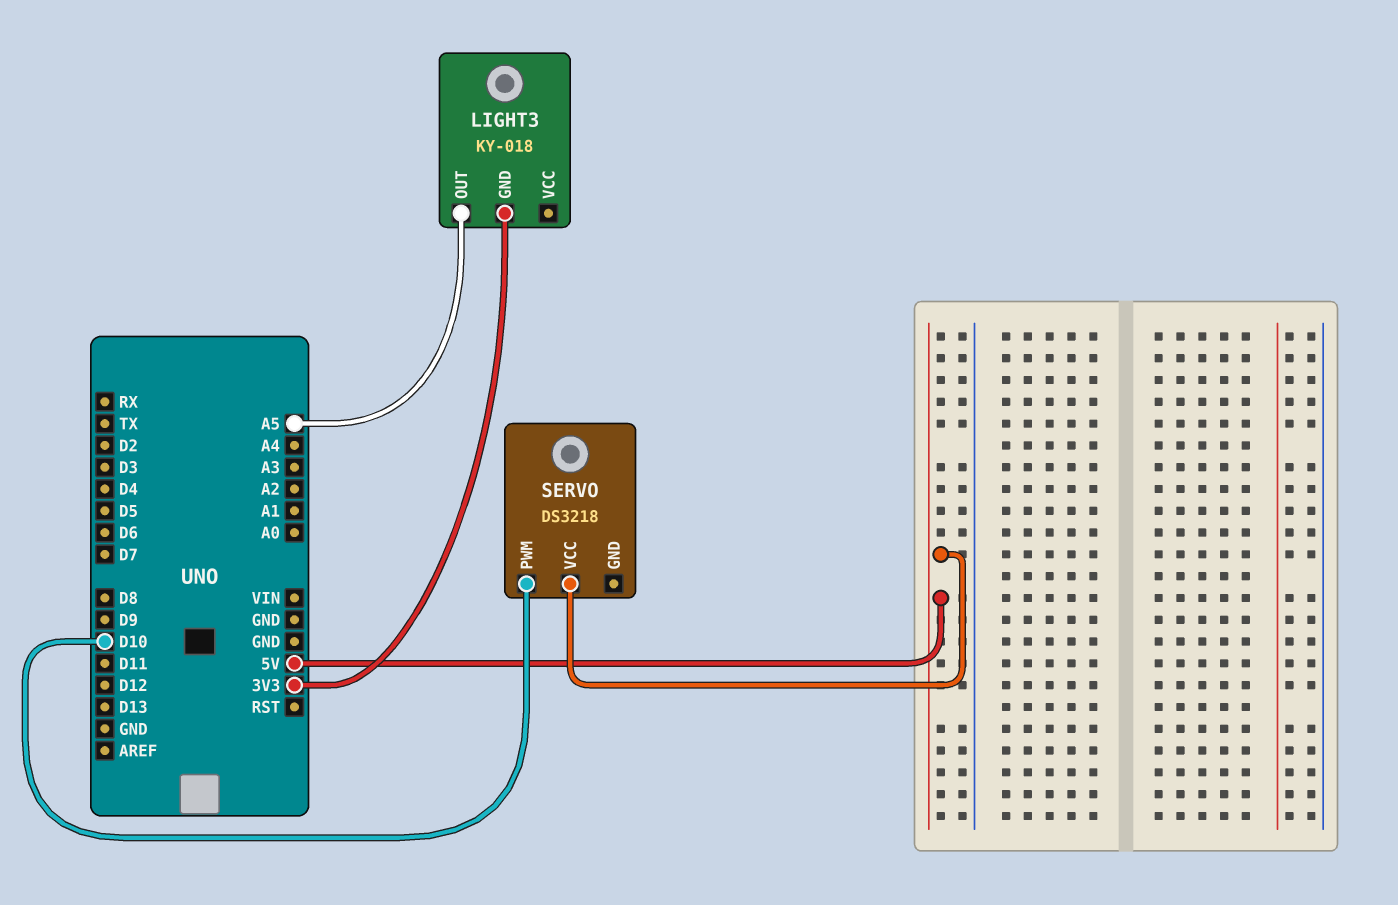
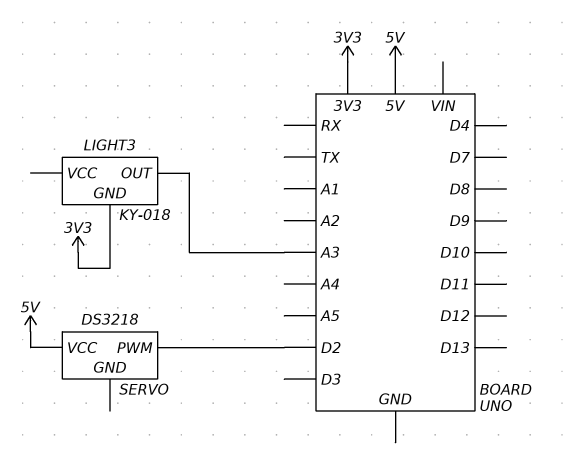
LIGHT3 pin OUT: A5 -> A3
SERVO pin PWM: D10 -> D2

